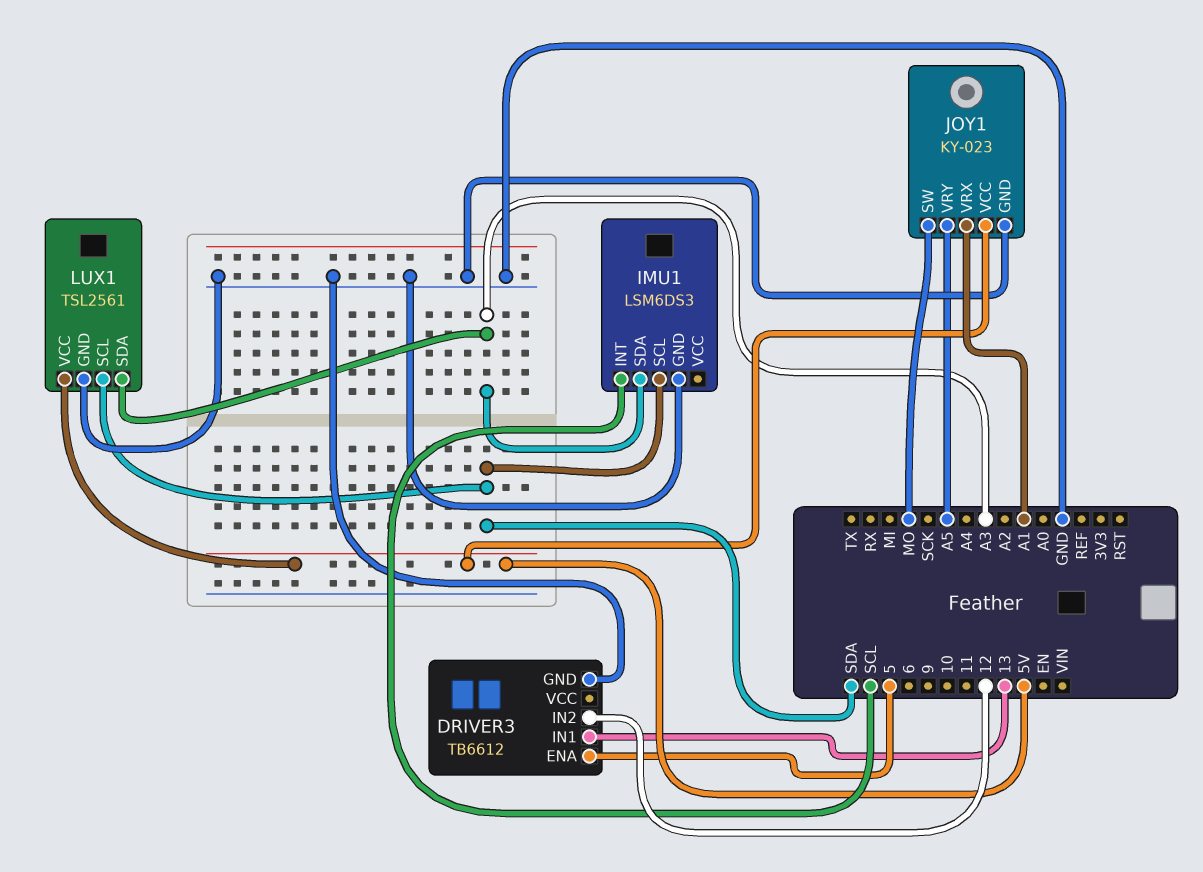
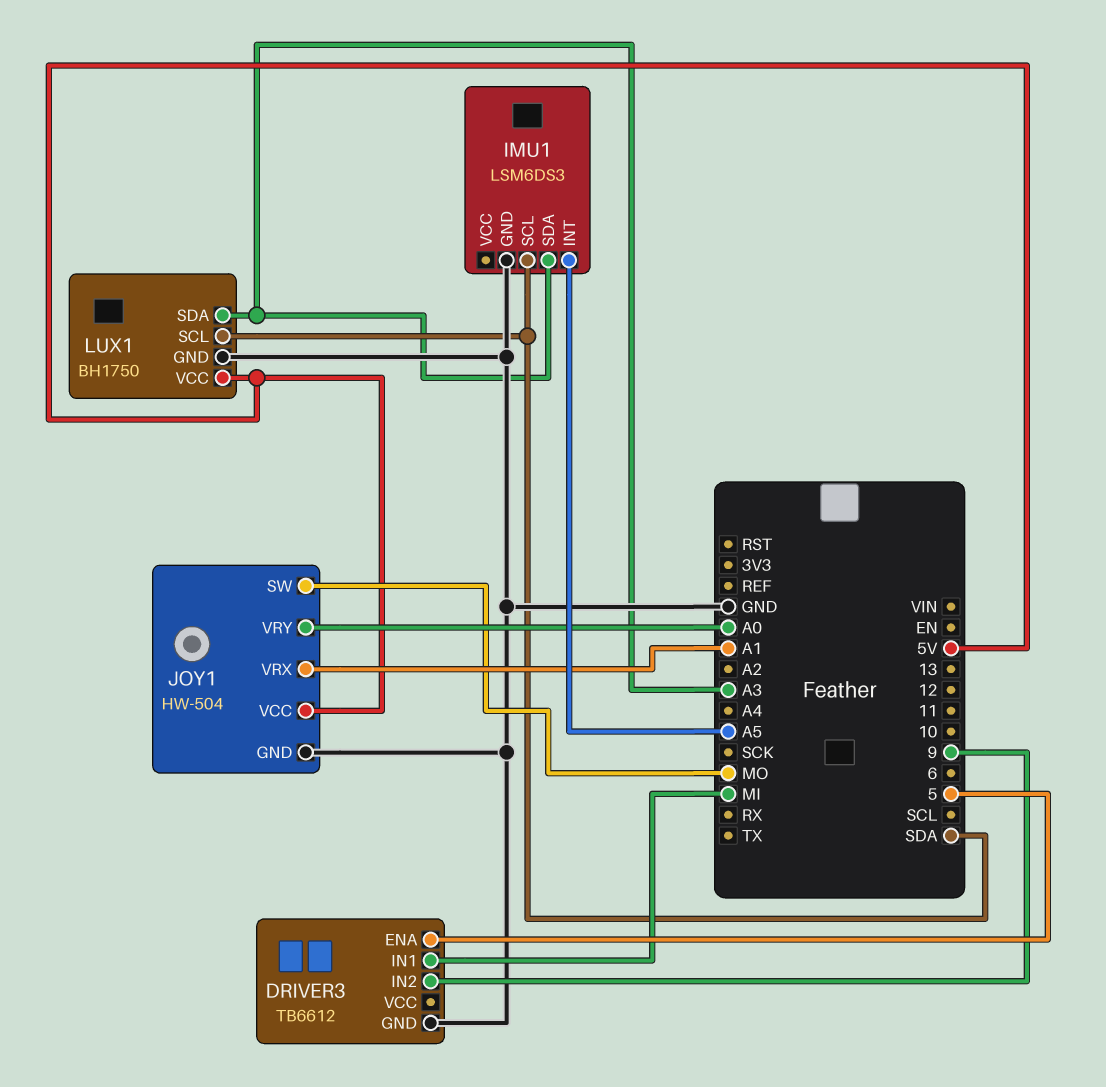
DRIVER3 pin IN1: 13 -> MI
DRIVER3 pin IN2: 12 -> 9
IMU1 pin INT: SCL -> A5
JOY1: KY-023 -> HW-504
JOY1 pin VRY: A5 -> A0
LUX1: TSL2561 -> BH1750

